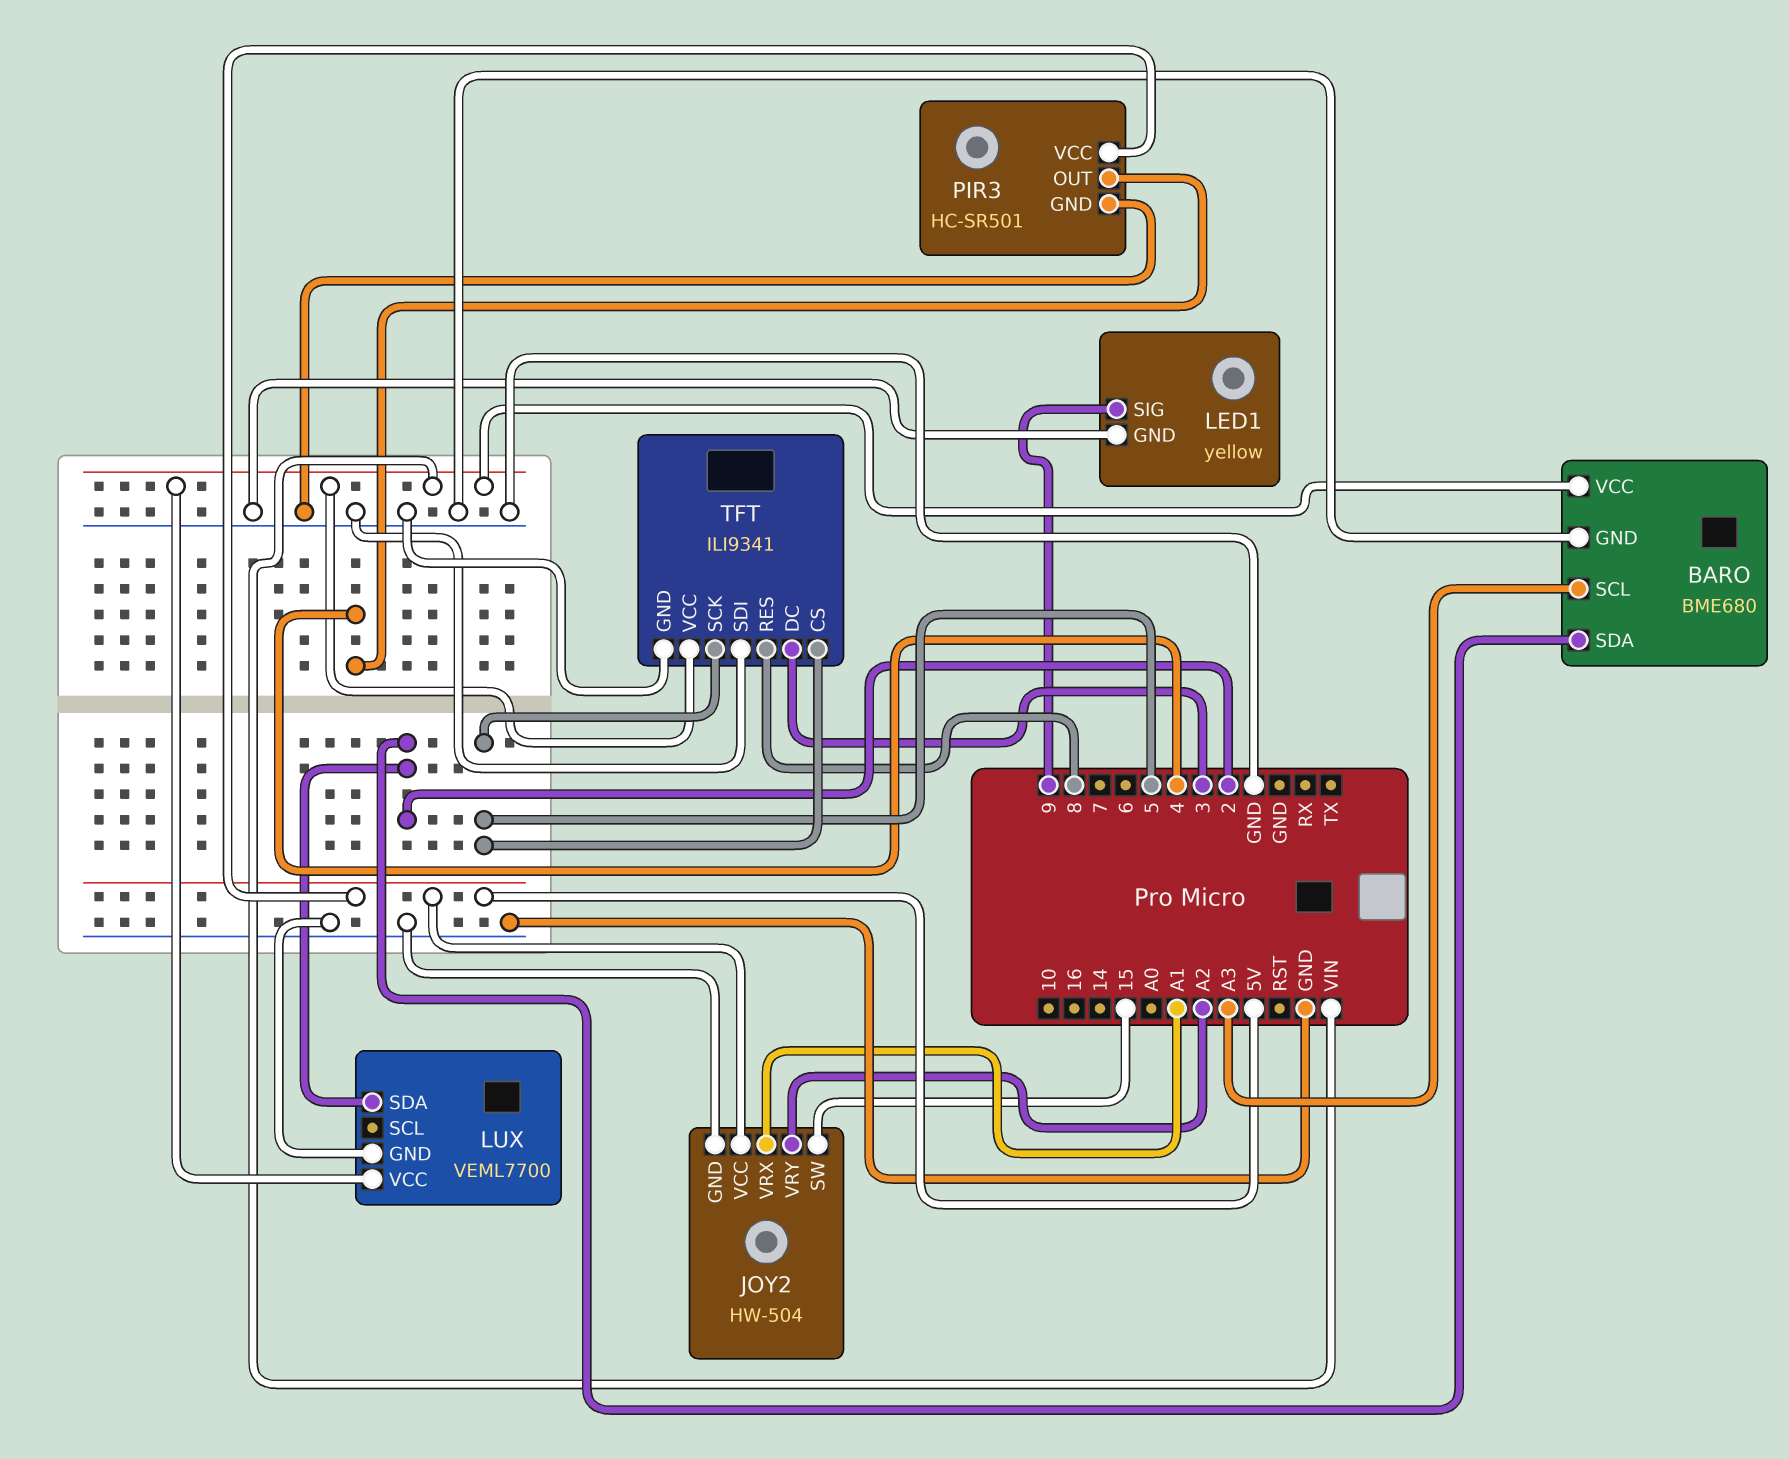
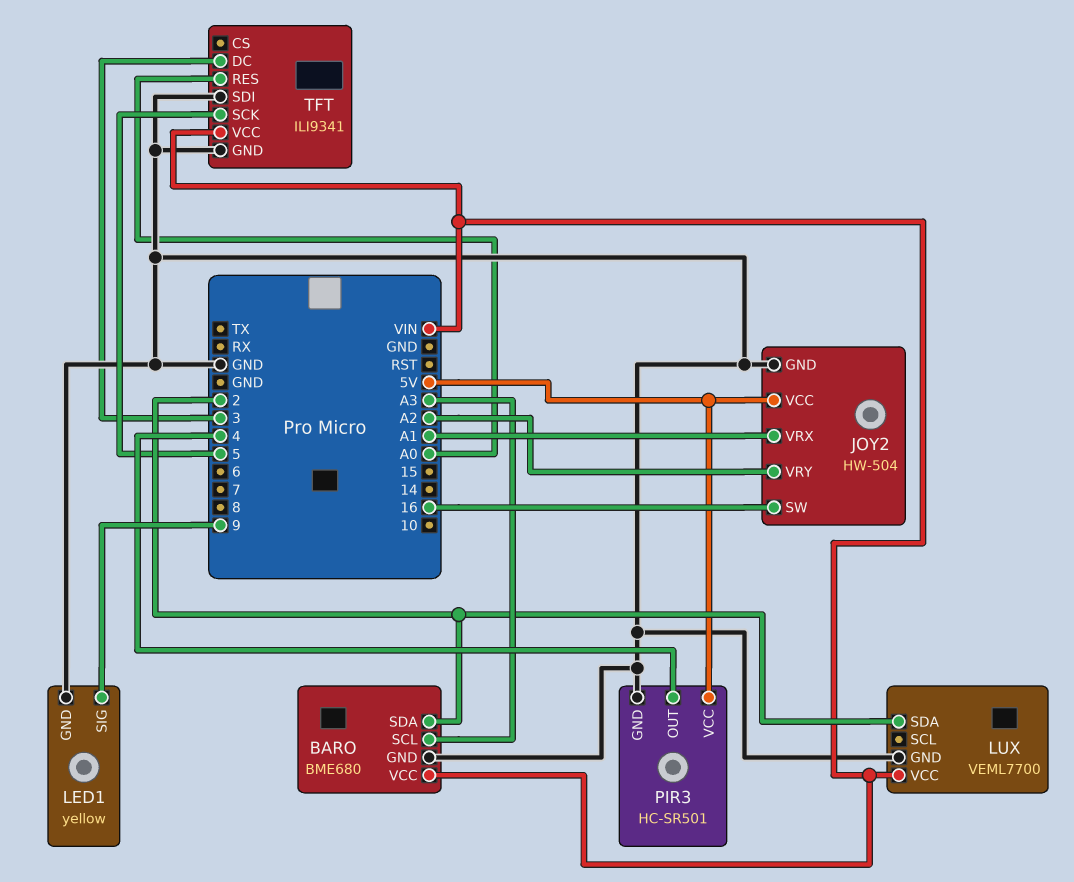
JOY2 pin SW: 15 -> 16
TFT pin CS: 5 -> none
TFT pin RES: 8 -> A0

